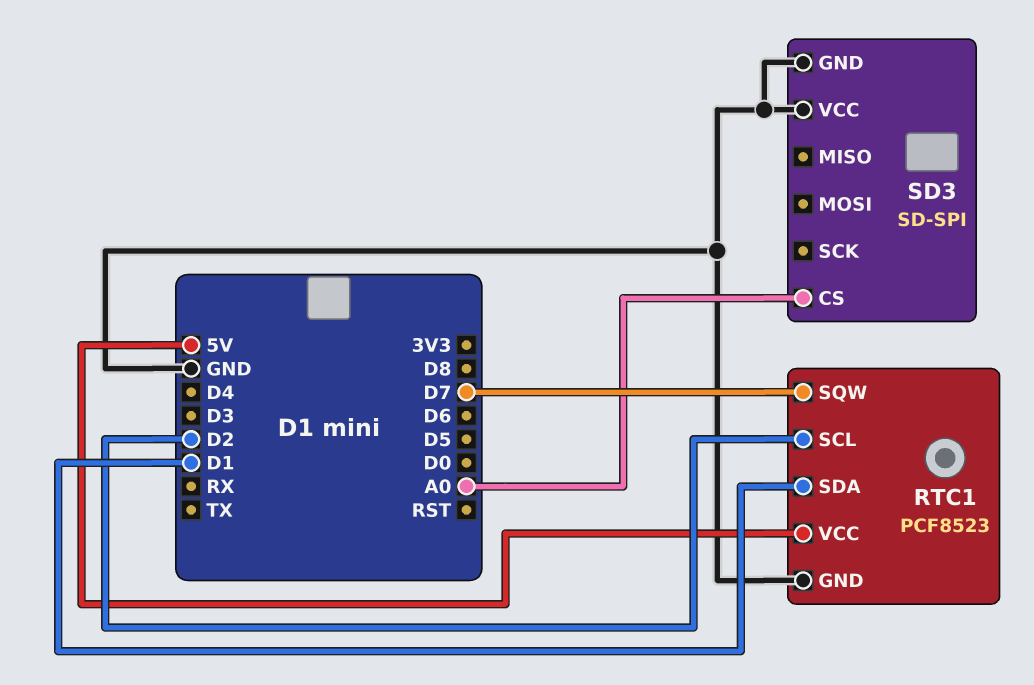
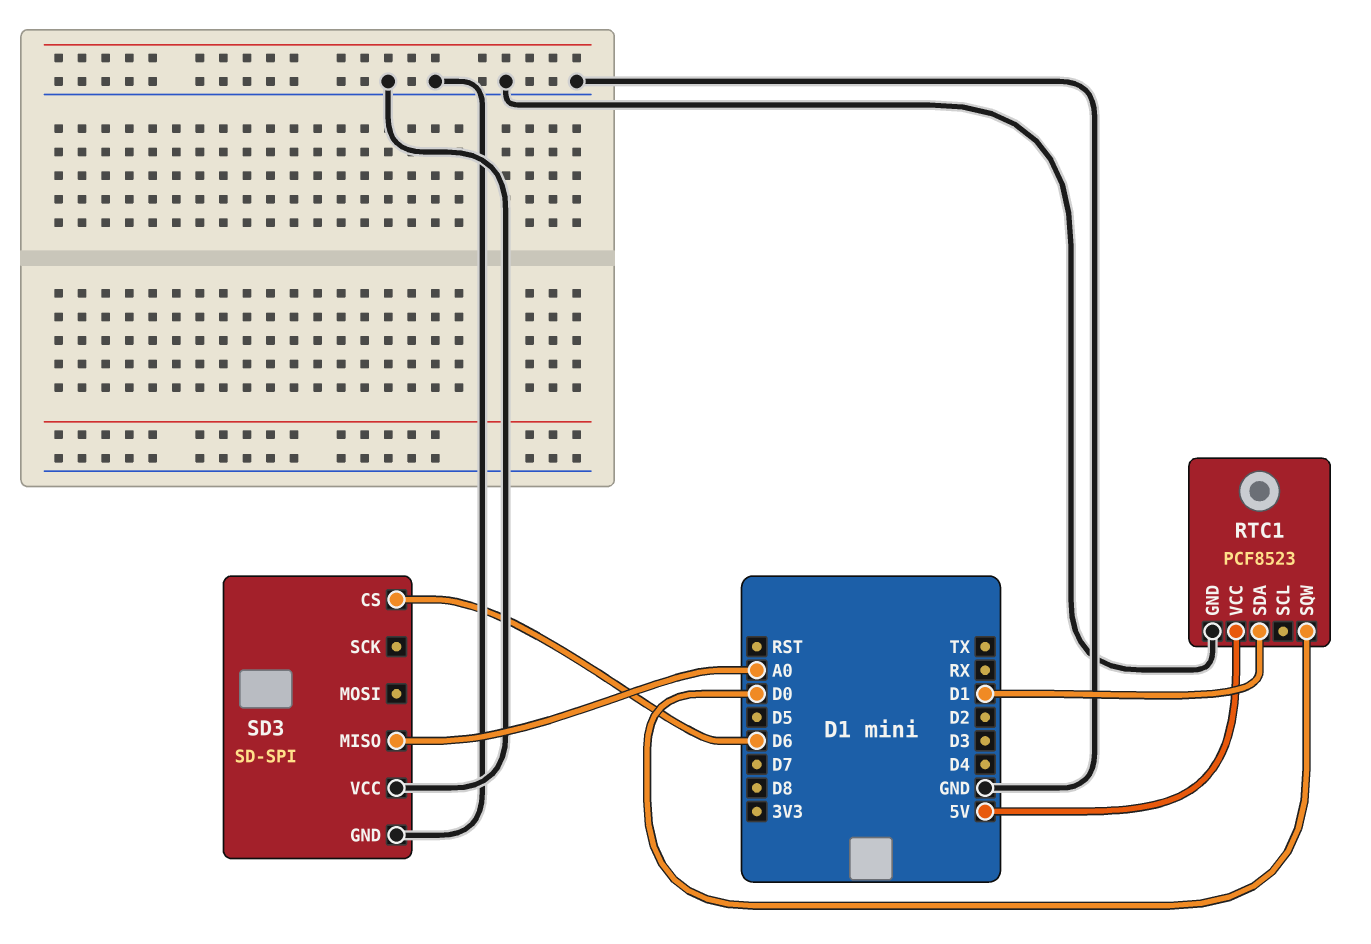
RTC1 pin SCL: D2 -> none
RTC1 pin SQW: D7 -> D0
SD3 pin CS: A0 -> D6
SD3 pin MISO: none -> A0

